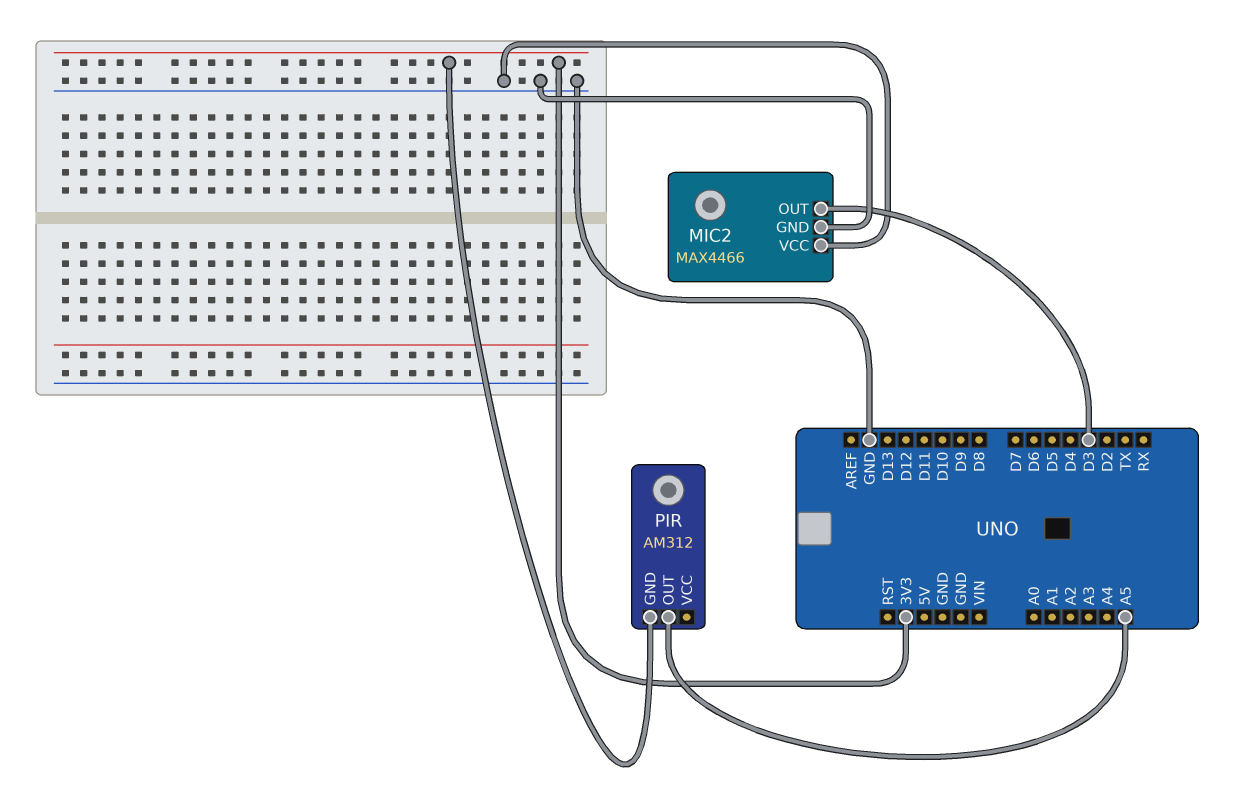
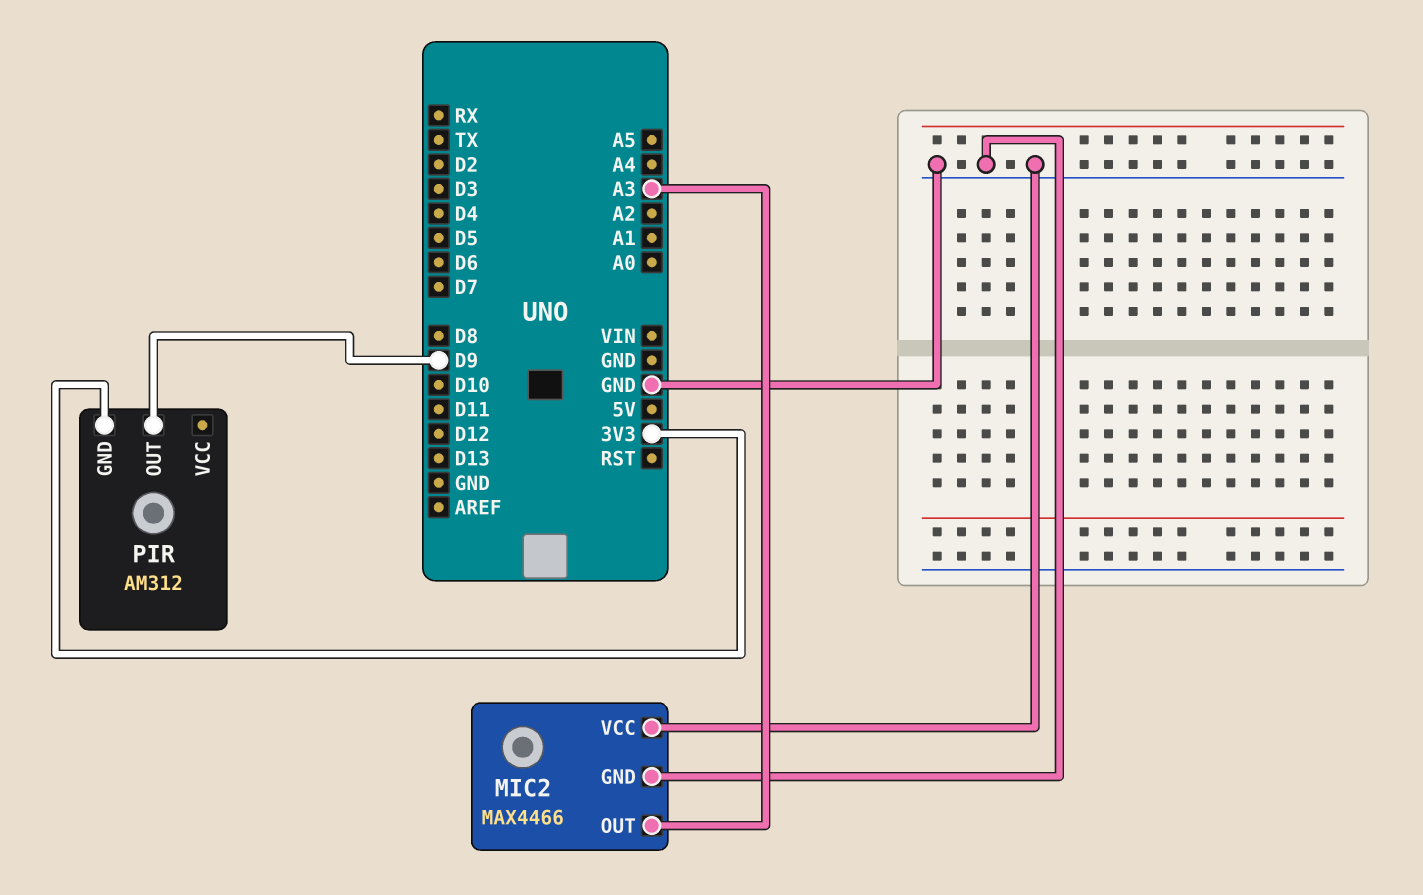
MIC2 pin OUT: D3 -> A3
PIR pin OUT: A5 -> D9

